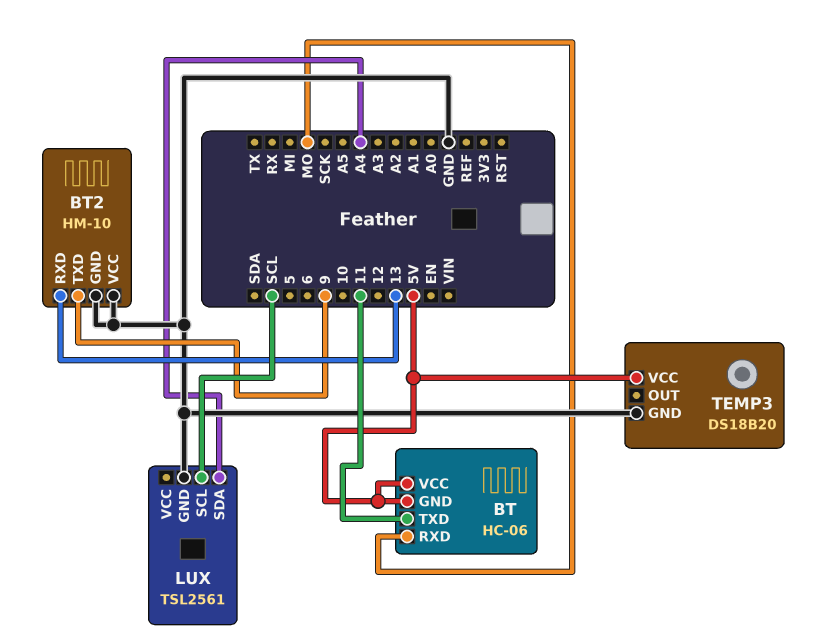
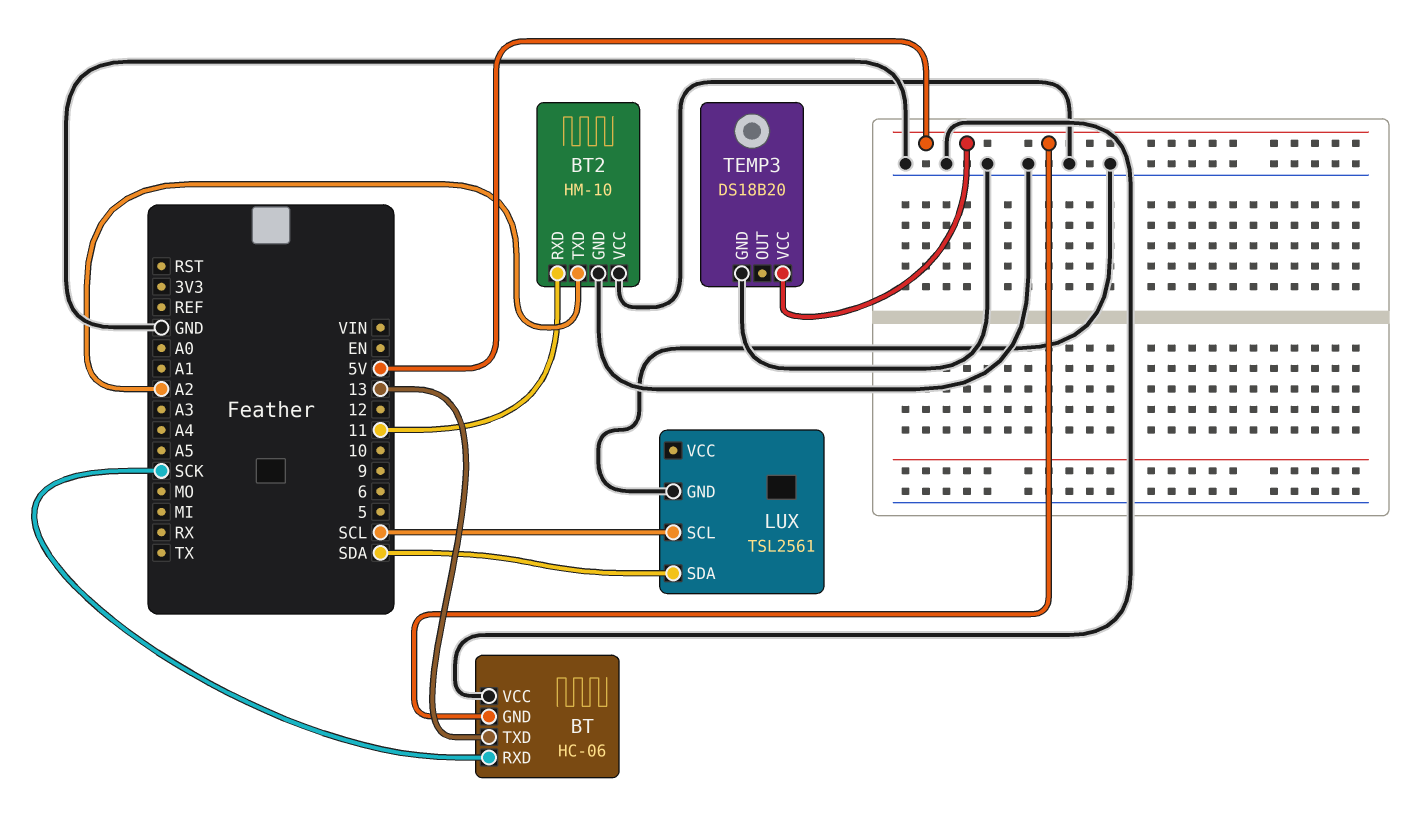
BT pin RXD: MO -> SCK
BT pin TXD: 11 -> 13
BT pin VCC: 5V -> GND
BT2 pin RXD: 13 -> 11
BT2 pin TXD: 9 -> A2
LUX pin SDA: A4 -> SDA

